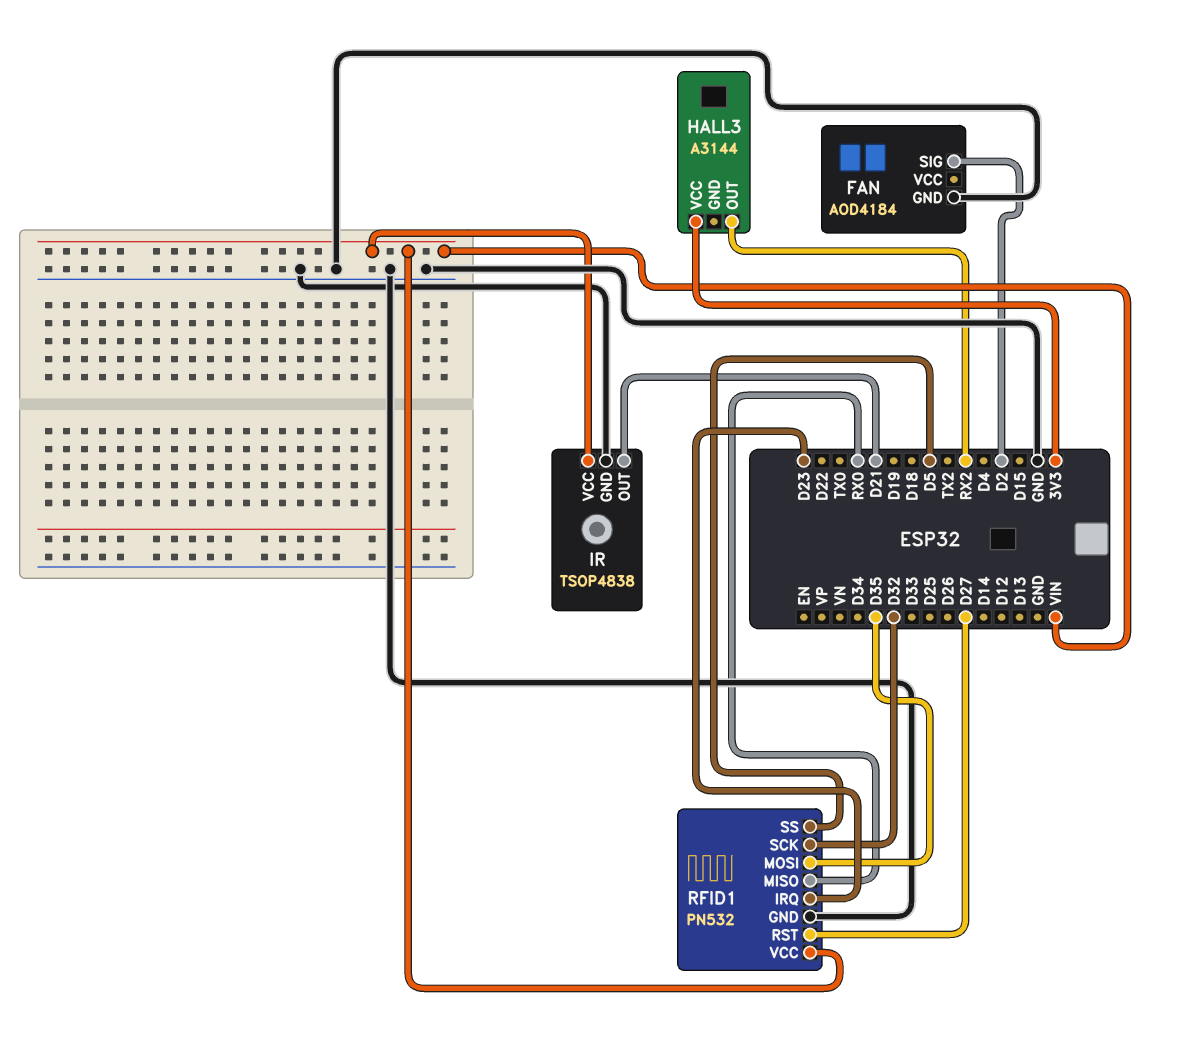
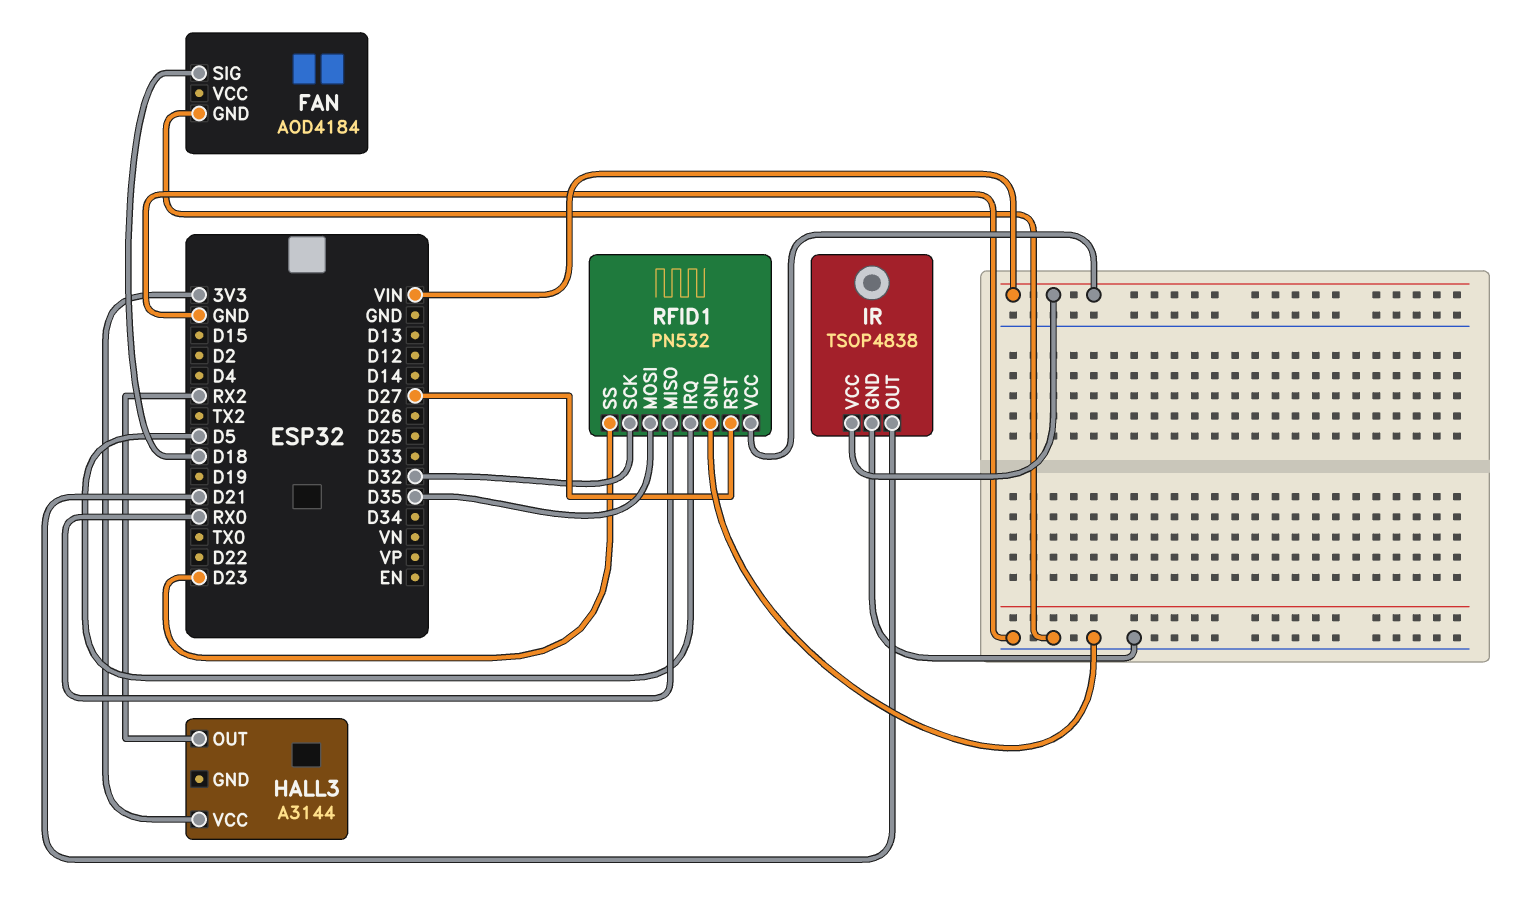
FAN pin SIG: D2 -> D18
RFID1 pin IRQ: D23 -> D5
RFID1 pin SS: D5 -> D23

